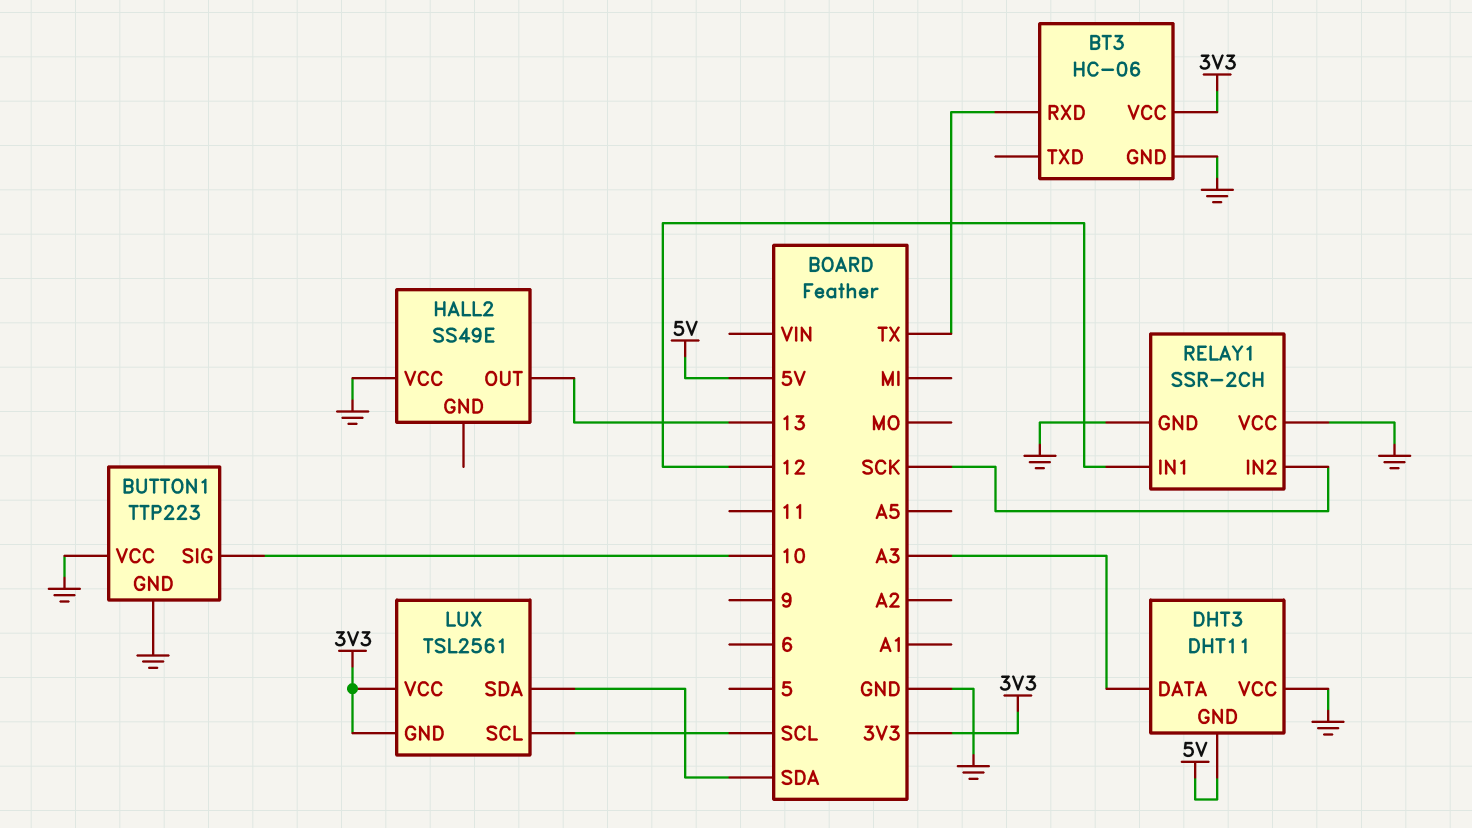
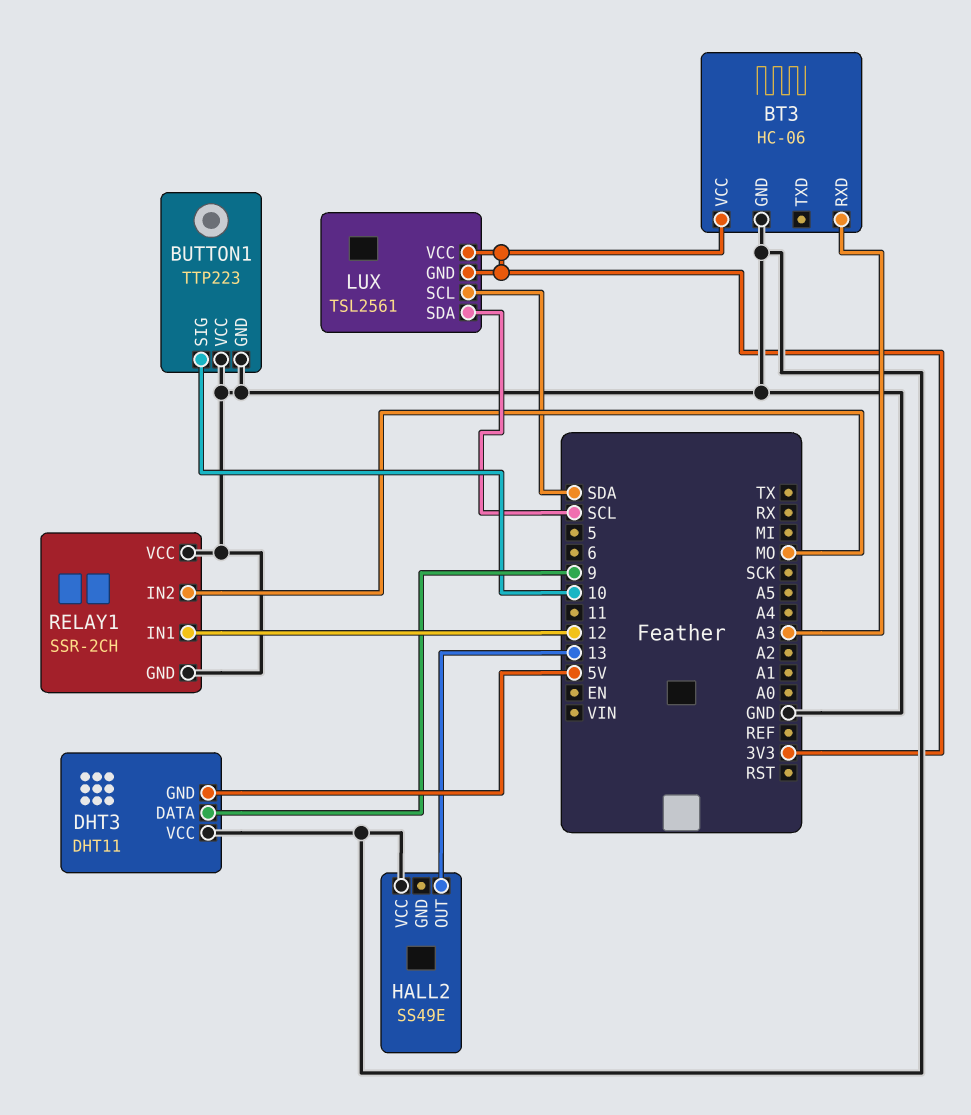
BT3 pin RXD: TX -> A3
DHT3 pin DATA: A3 -> 9
LUX pin SCL: SCL -> SDA
LUX pin SDA: SDA -> SCL
RELAY1 pin IN2: SCK -> MO

